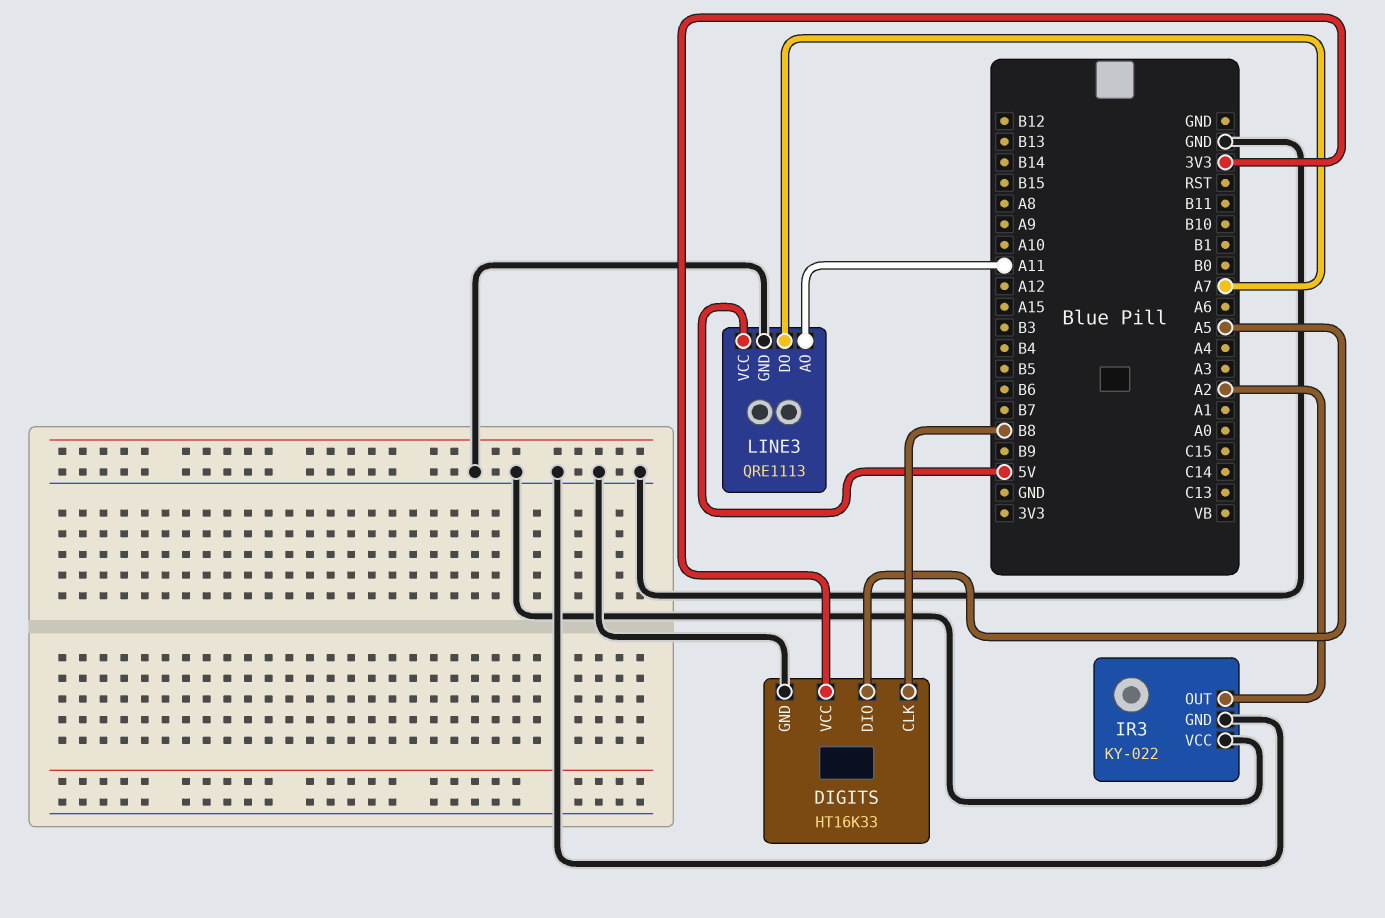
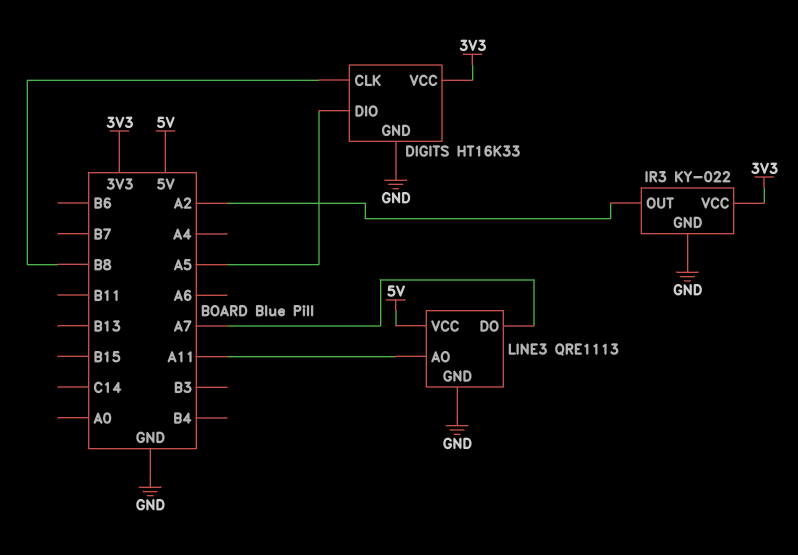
IR3 pin VCC: GND -> 3V3

